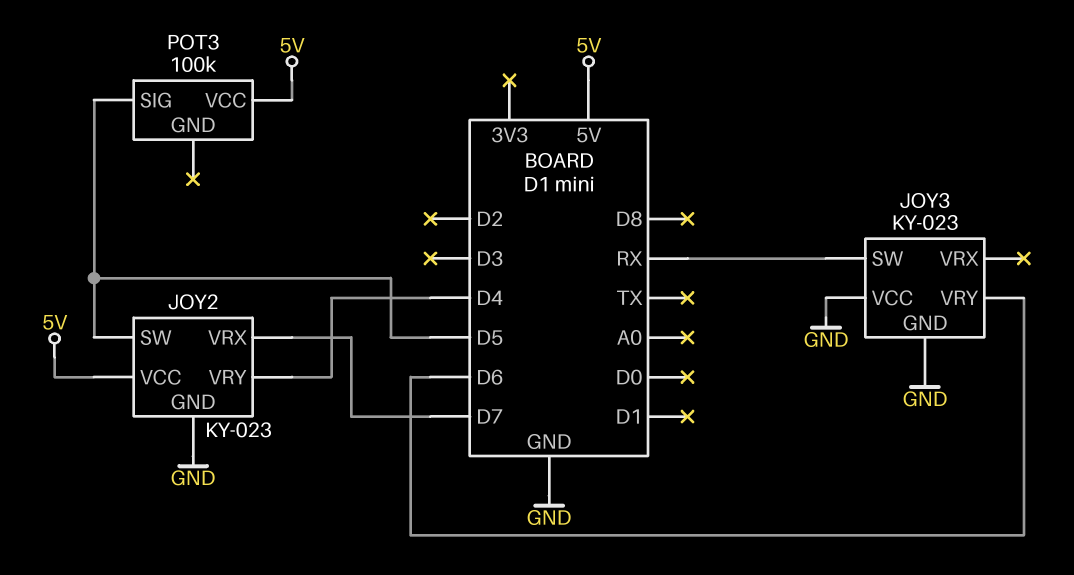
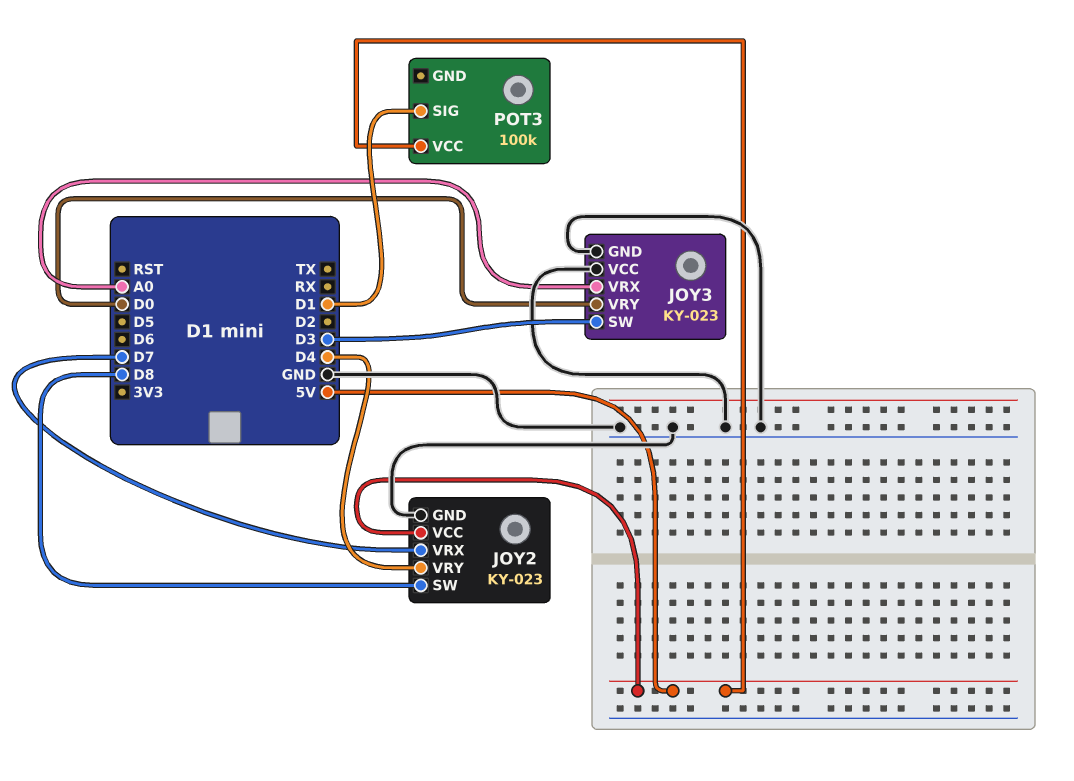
JOY2 pin SW: D5 -> D8
JOY3 pin SW: RX -> D3
JOY3 pin VRX: none -> A0
JOY3 pin VRY: D6 -> D0
POT3 pin SIG: D5 -> D1

